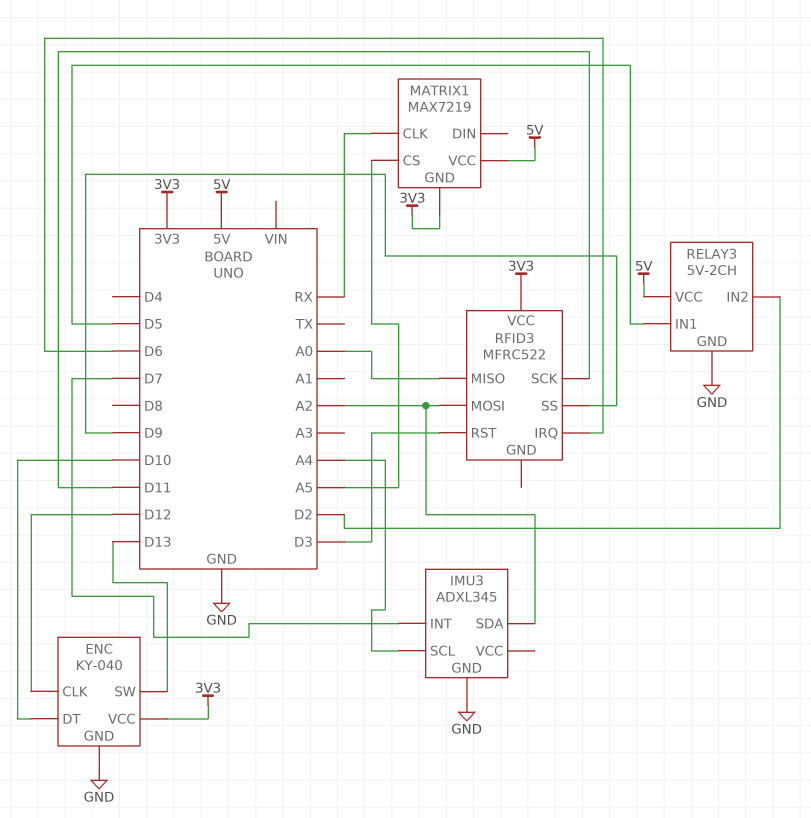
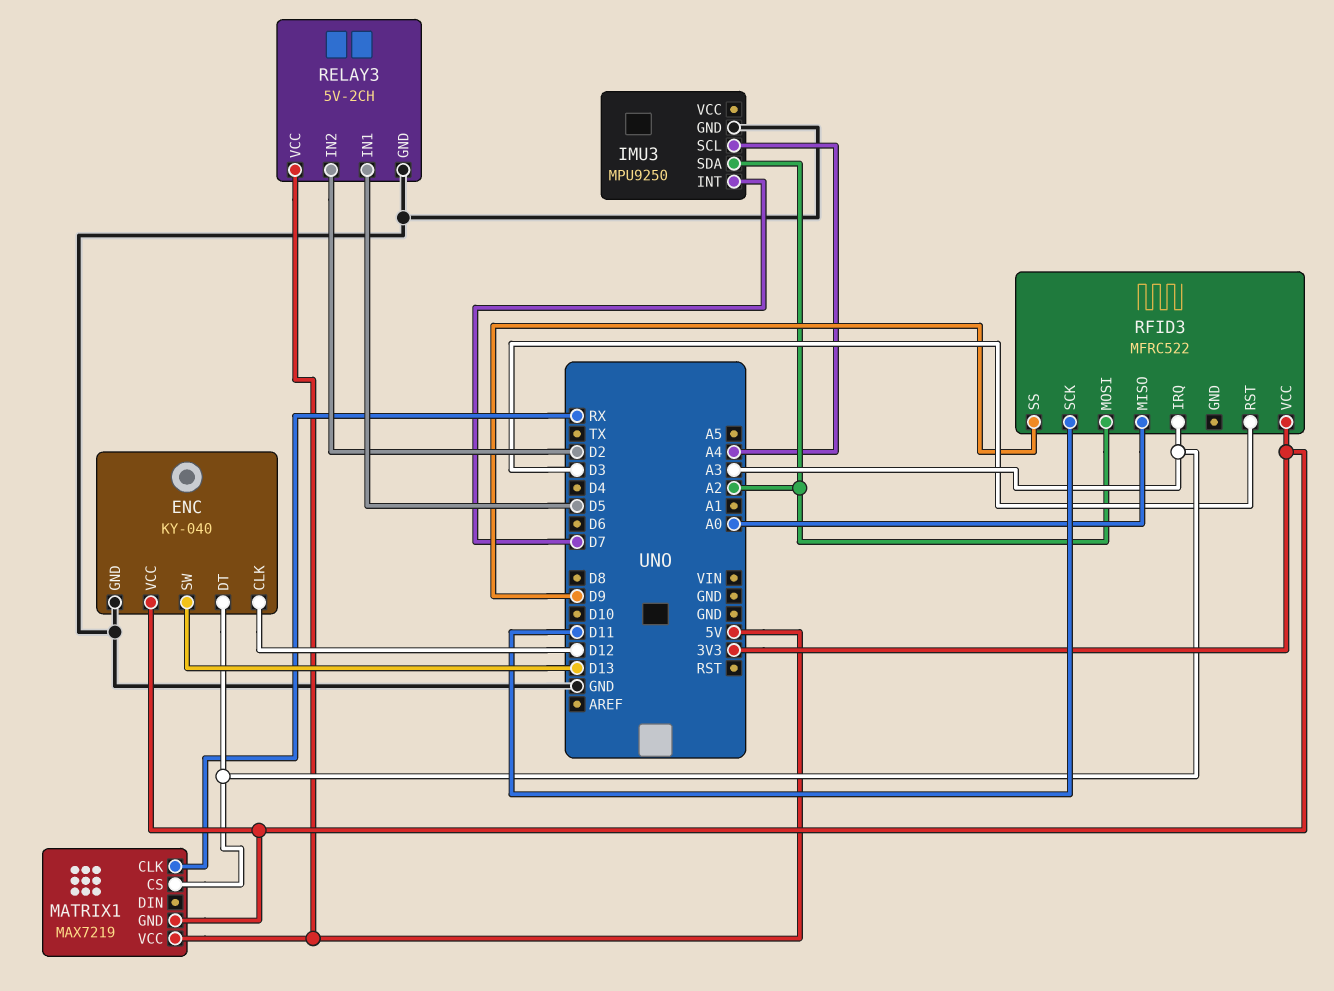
ENC pin DT: D10 -> A3
IMU3: ADXL345 -> MPU9250
MATRIX1 pin CS: A5 -> A3
RFID3 pin IRQ: D6 -> A3

